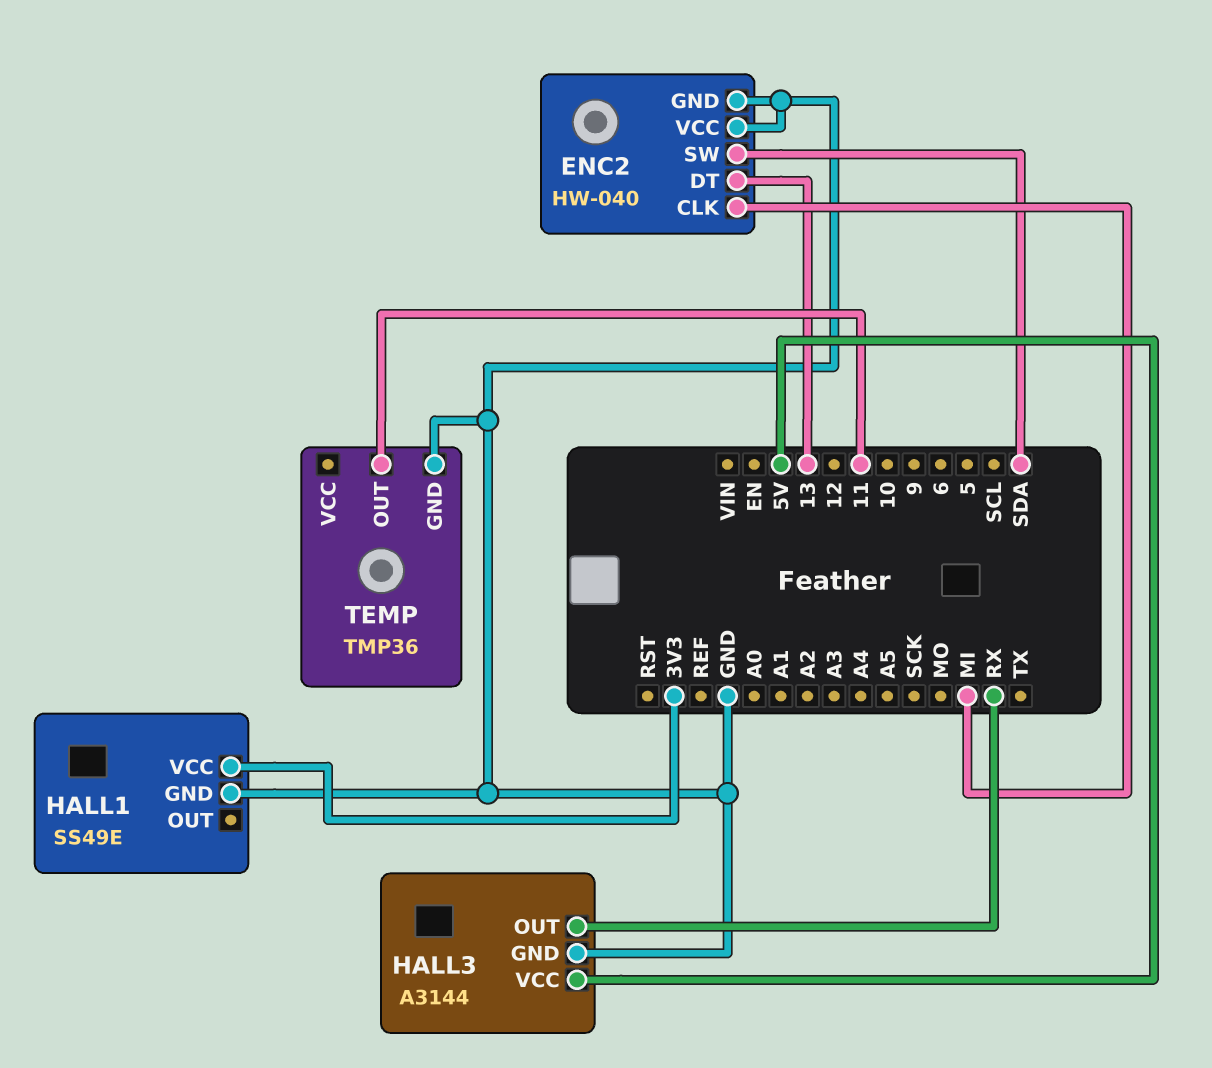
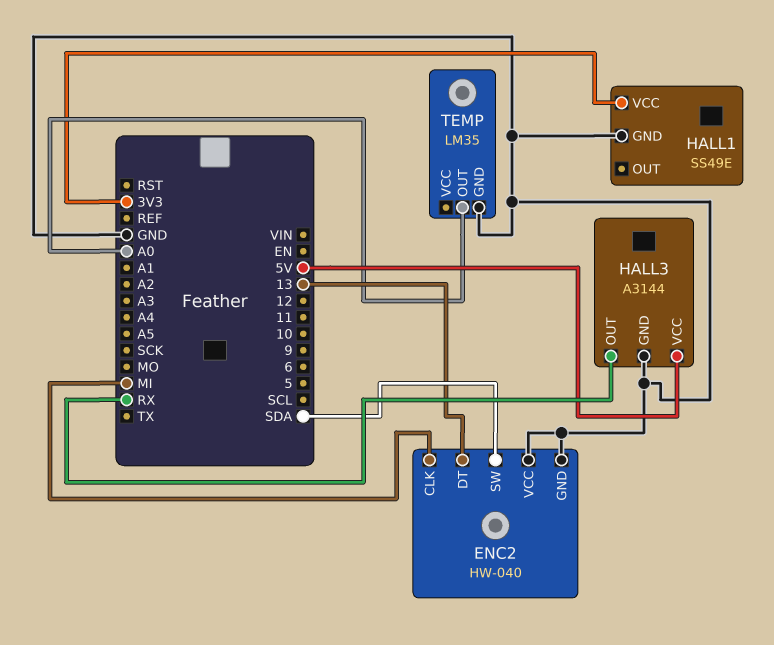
TEMP: TMP36 -> LM35
TEMP pin OUT: 11 -> A0

